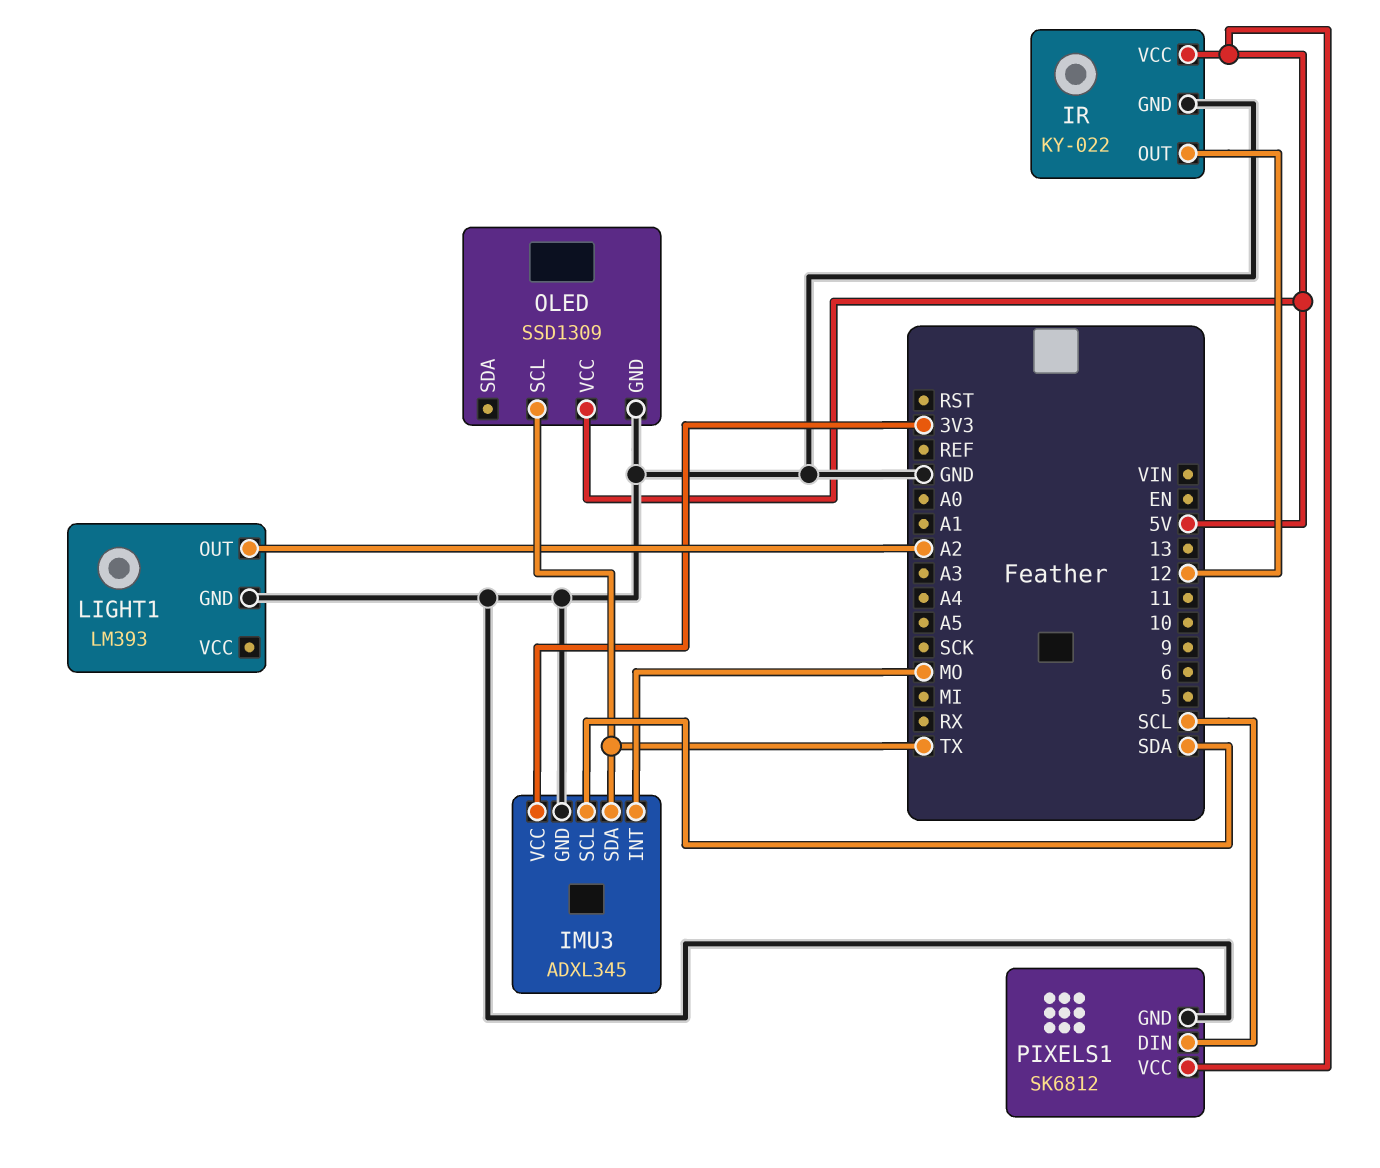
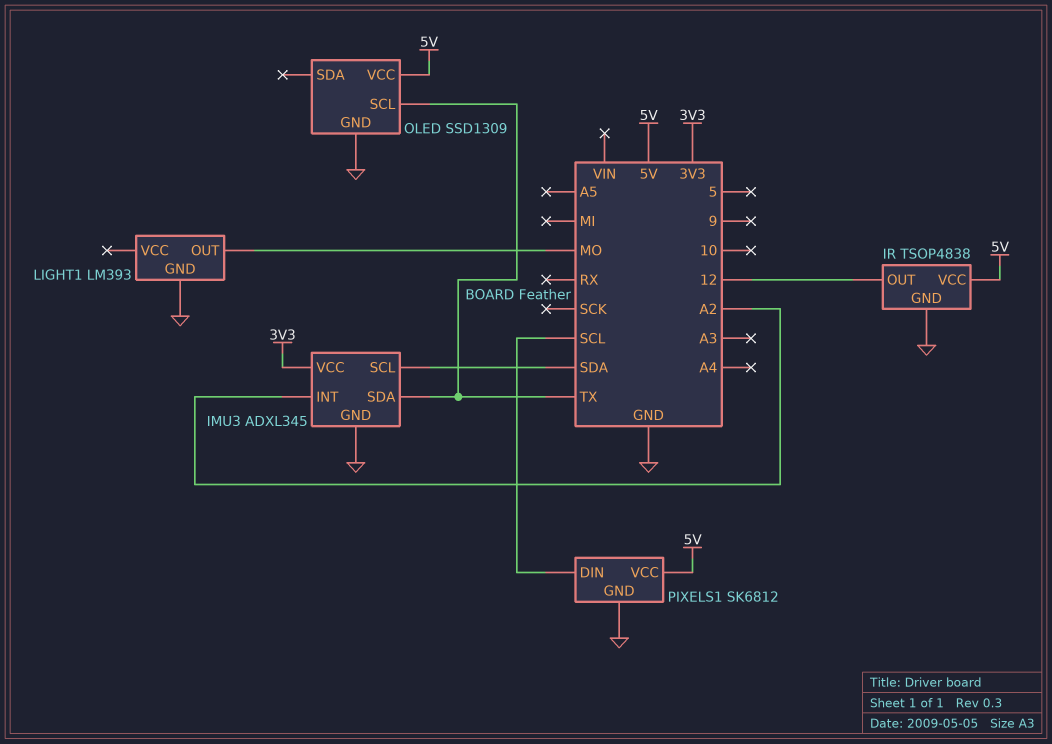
IMU3 pin INT: MO -> A2
IR: KY-022 -> TSOP4838
LIGHT1 pin OUT: A2 -> MO

